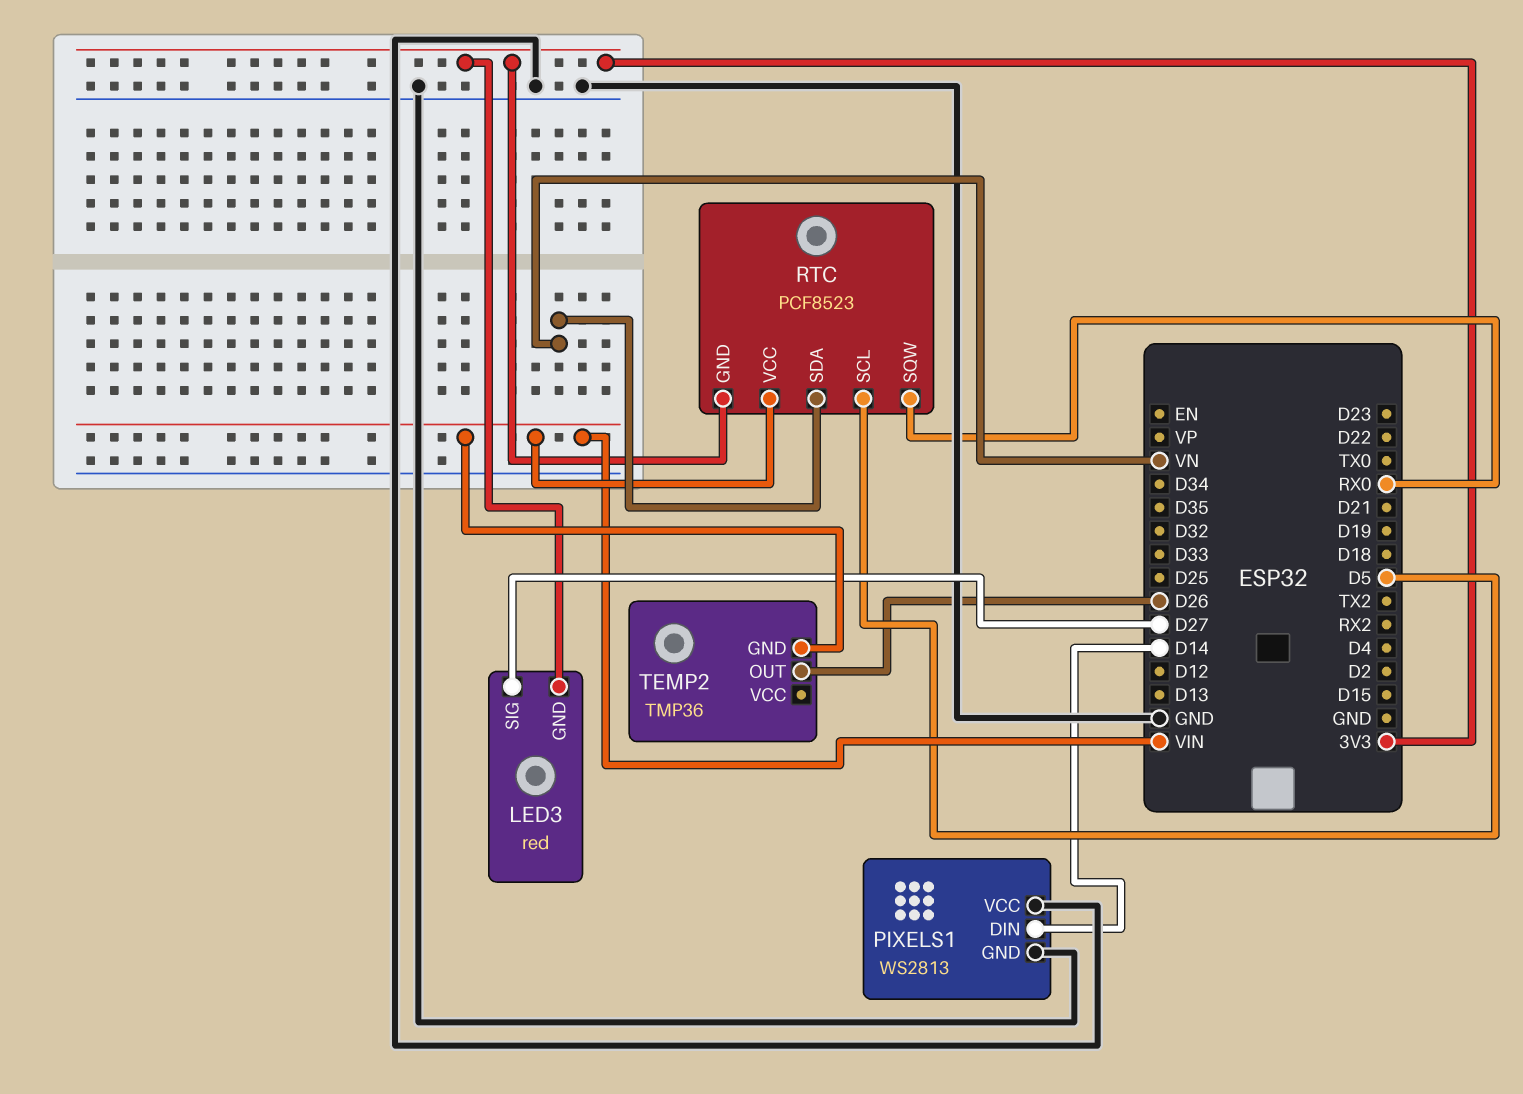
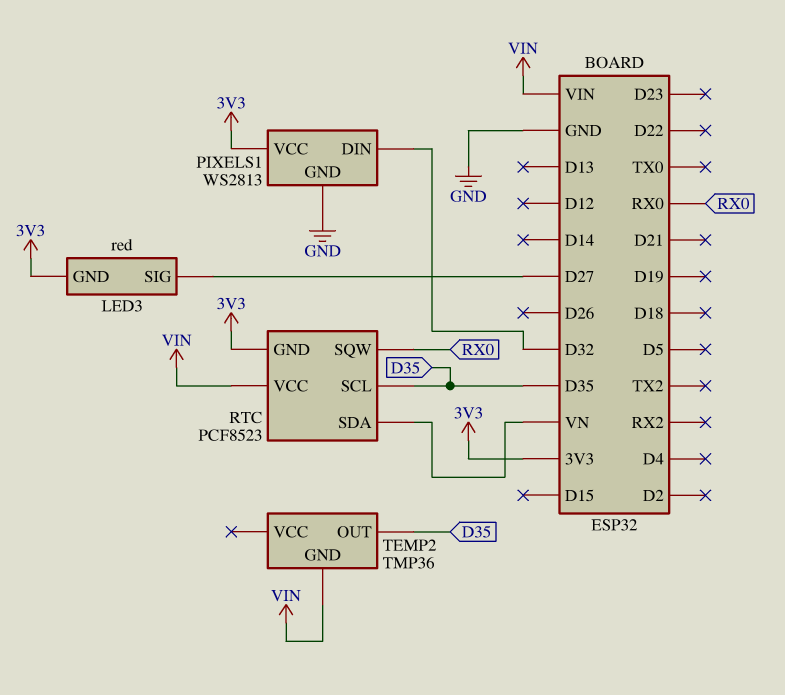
PIXELS1 pin DIN: D14 -> D32
PIXELS1 pin VCC: GND -> 3V3
RTC pin SCL: D5 -> D35
TEMP2 pin OUT: D26 -> D35

